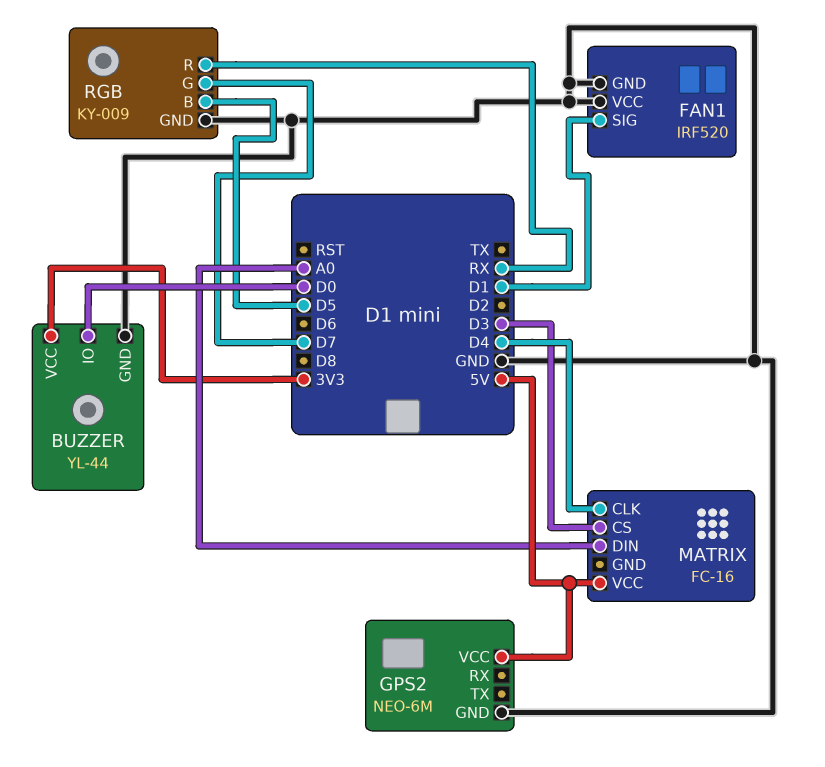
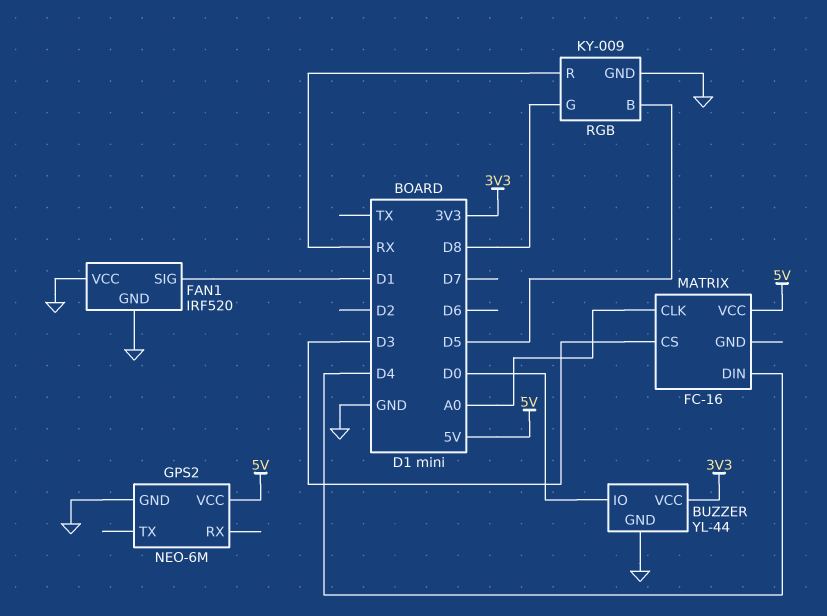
MATRIX pin CLK: D4 -> A0
MATRIX pin DIN: A0 -> D4
RGB pin G: D7 -> D8

